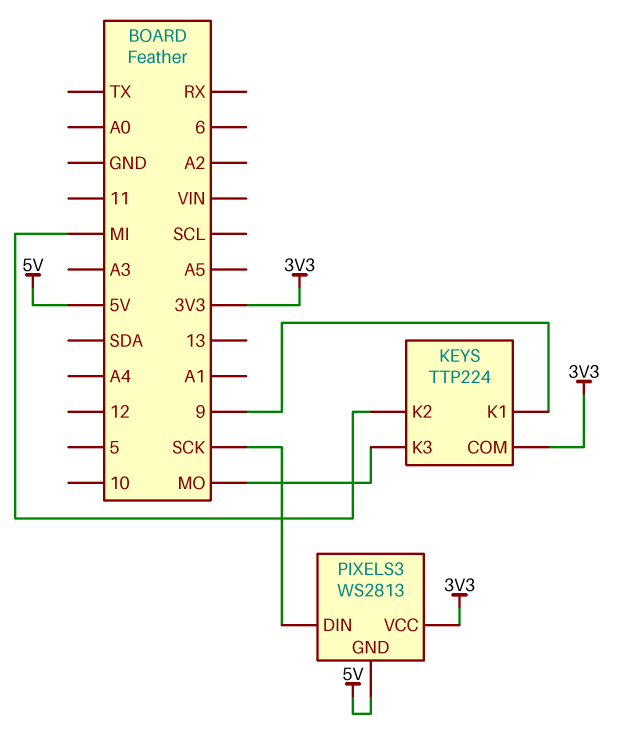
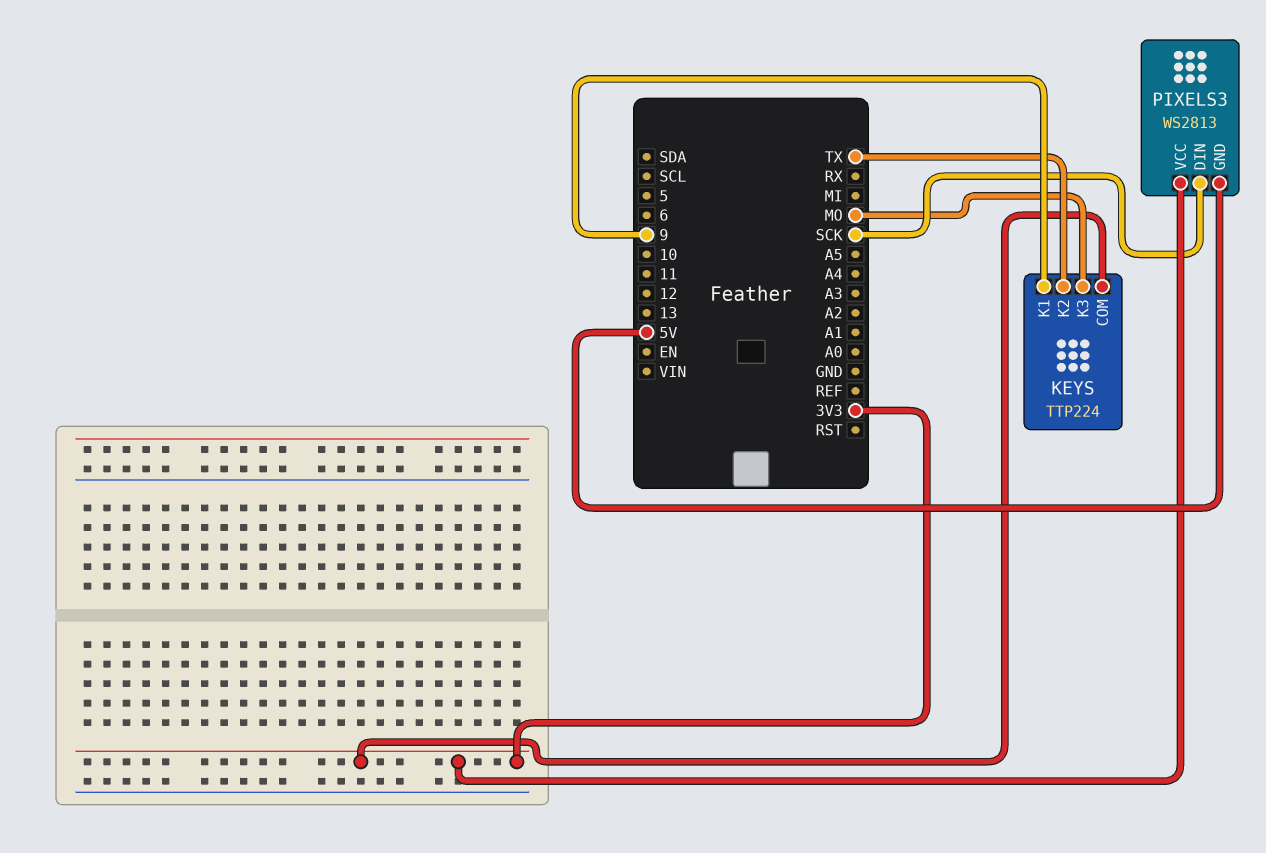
KEYS pin K2: MI -> TX

